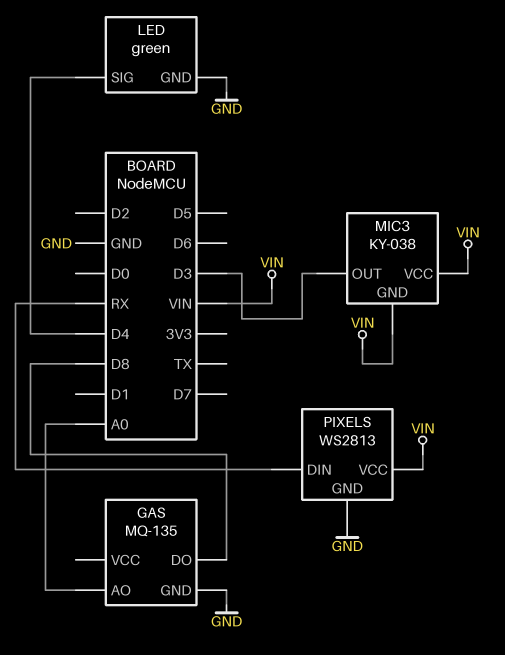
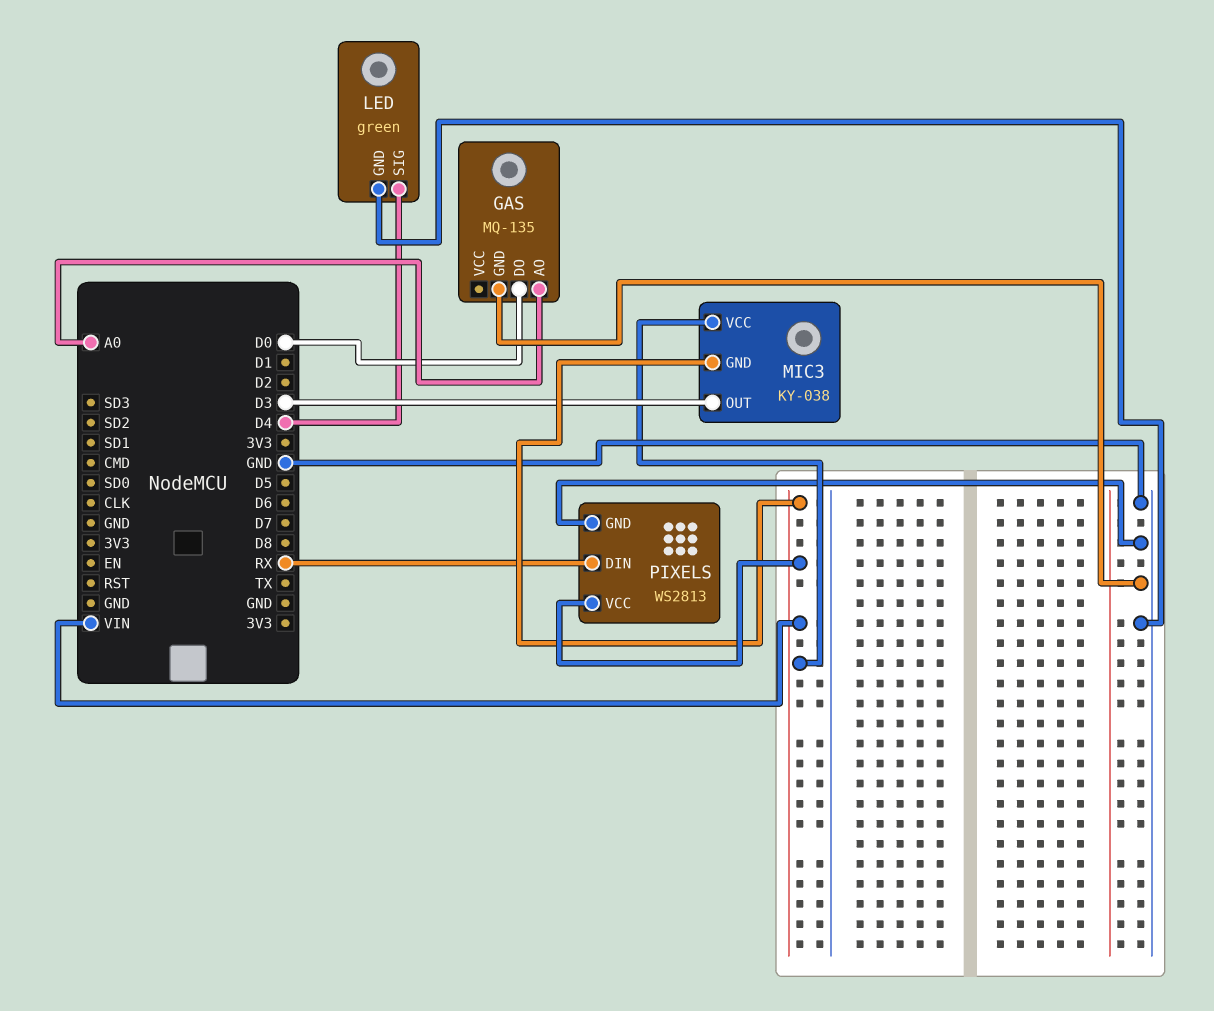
GAS pin DO: D8 -> D0

